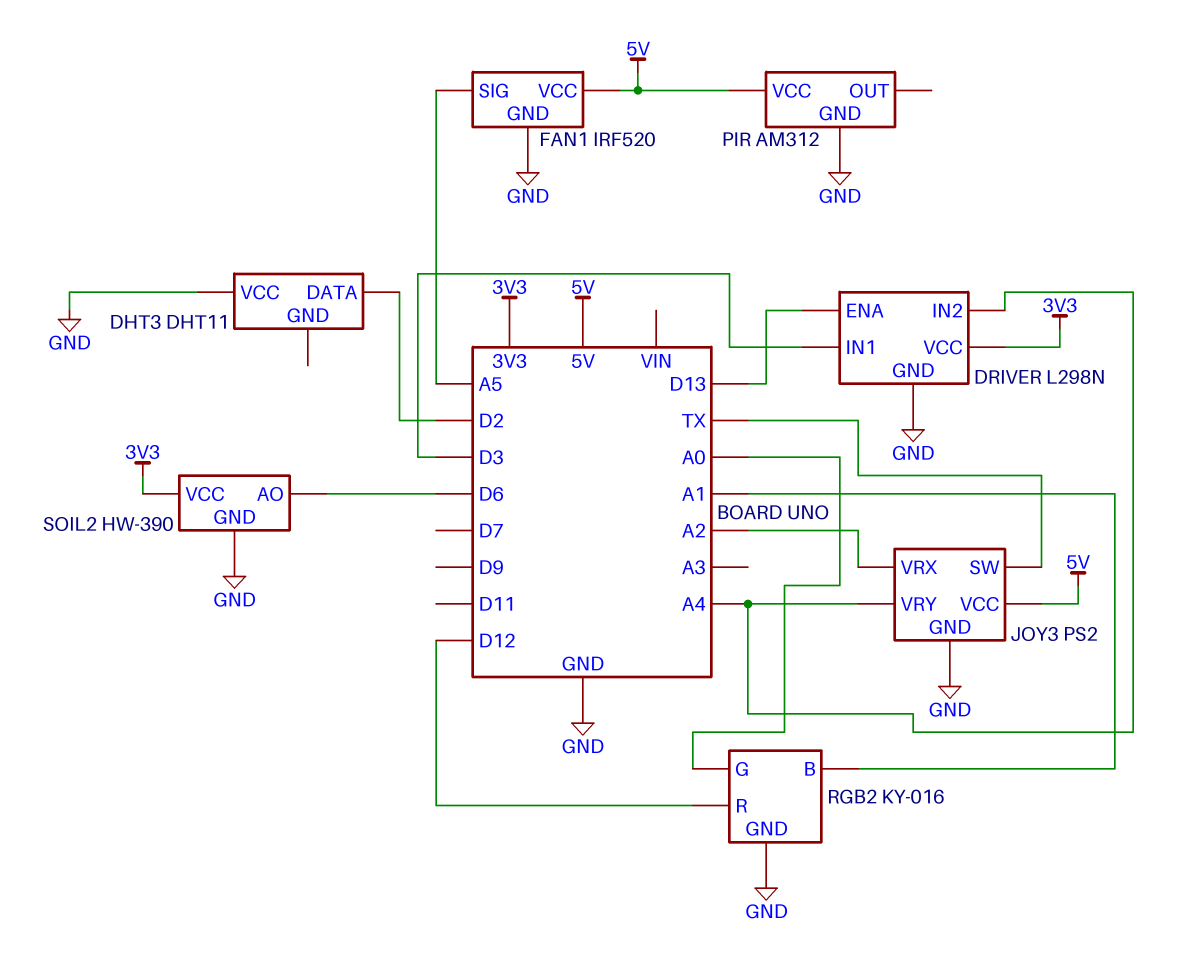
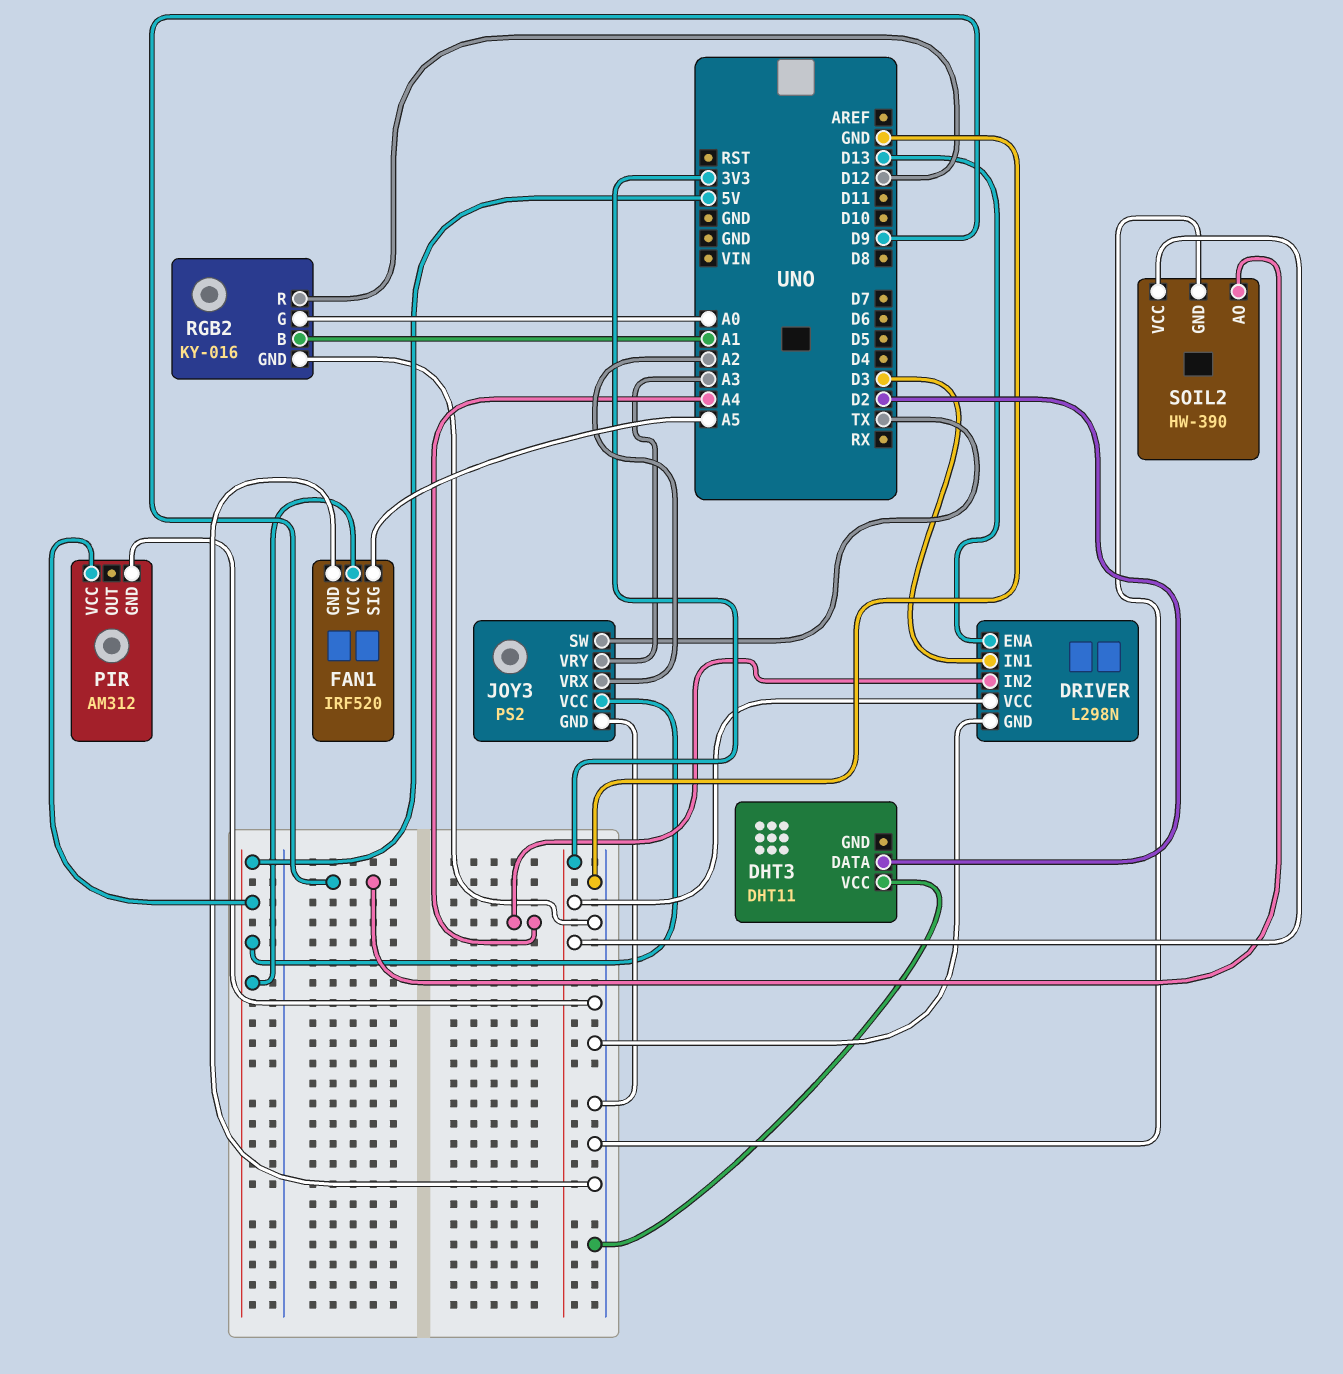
JOY3 pin VRY: A4 -> A3
SOIL2 pin AO: D6 -> D9

